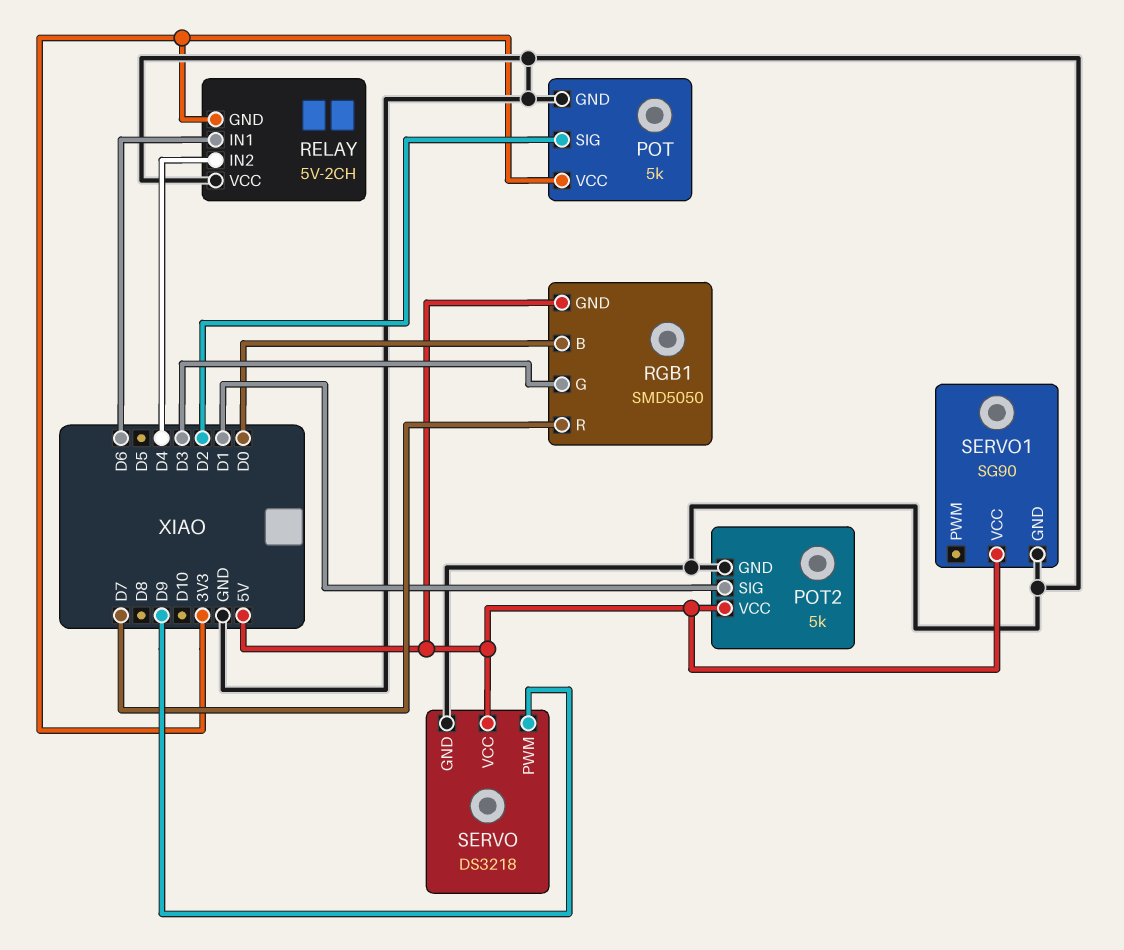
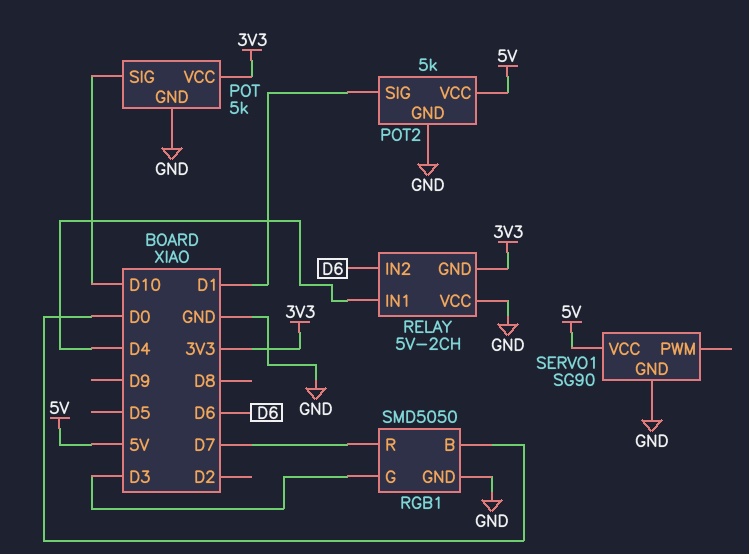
POT pin SIG: D2 -> D10
RELAY pin IN1: D6 -> D4
RELAY pin IN2: D4 -> D6
RGB1 pin GND: 5V -> GND
SERVO: DS3218 -> none
SERVO pin GND: GND -> none
SERVO pin PWM: D9 -> none
SERVO pin VCC: 5V -> none

